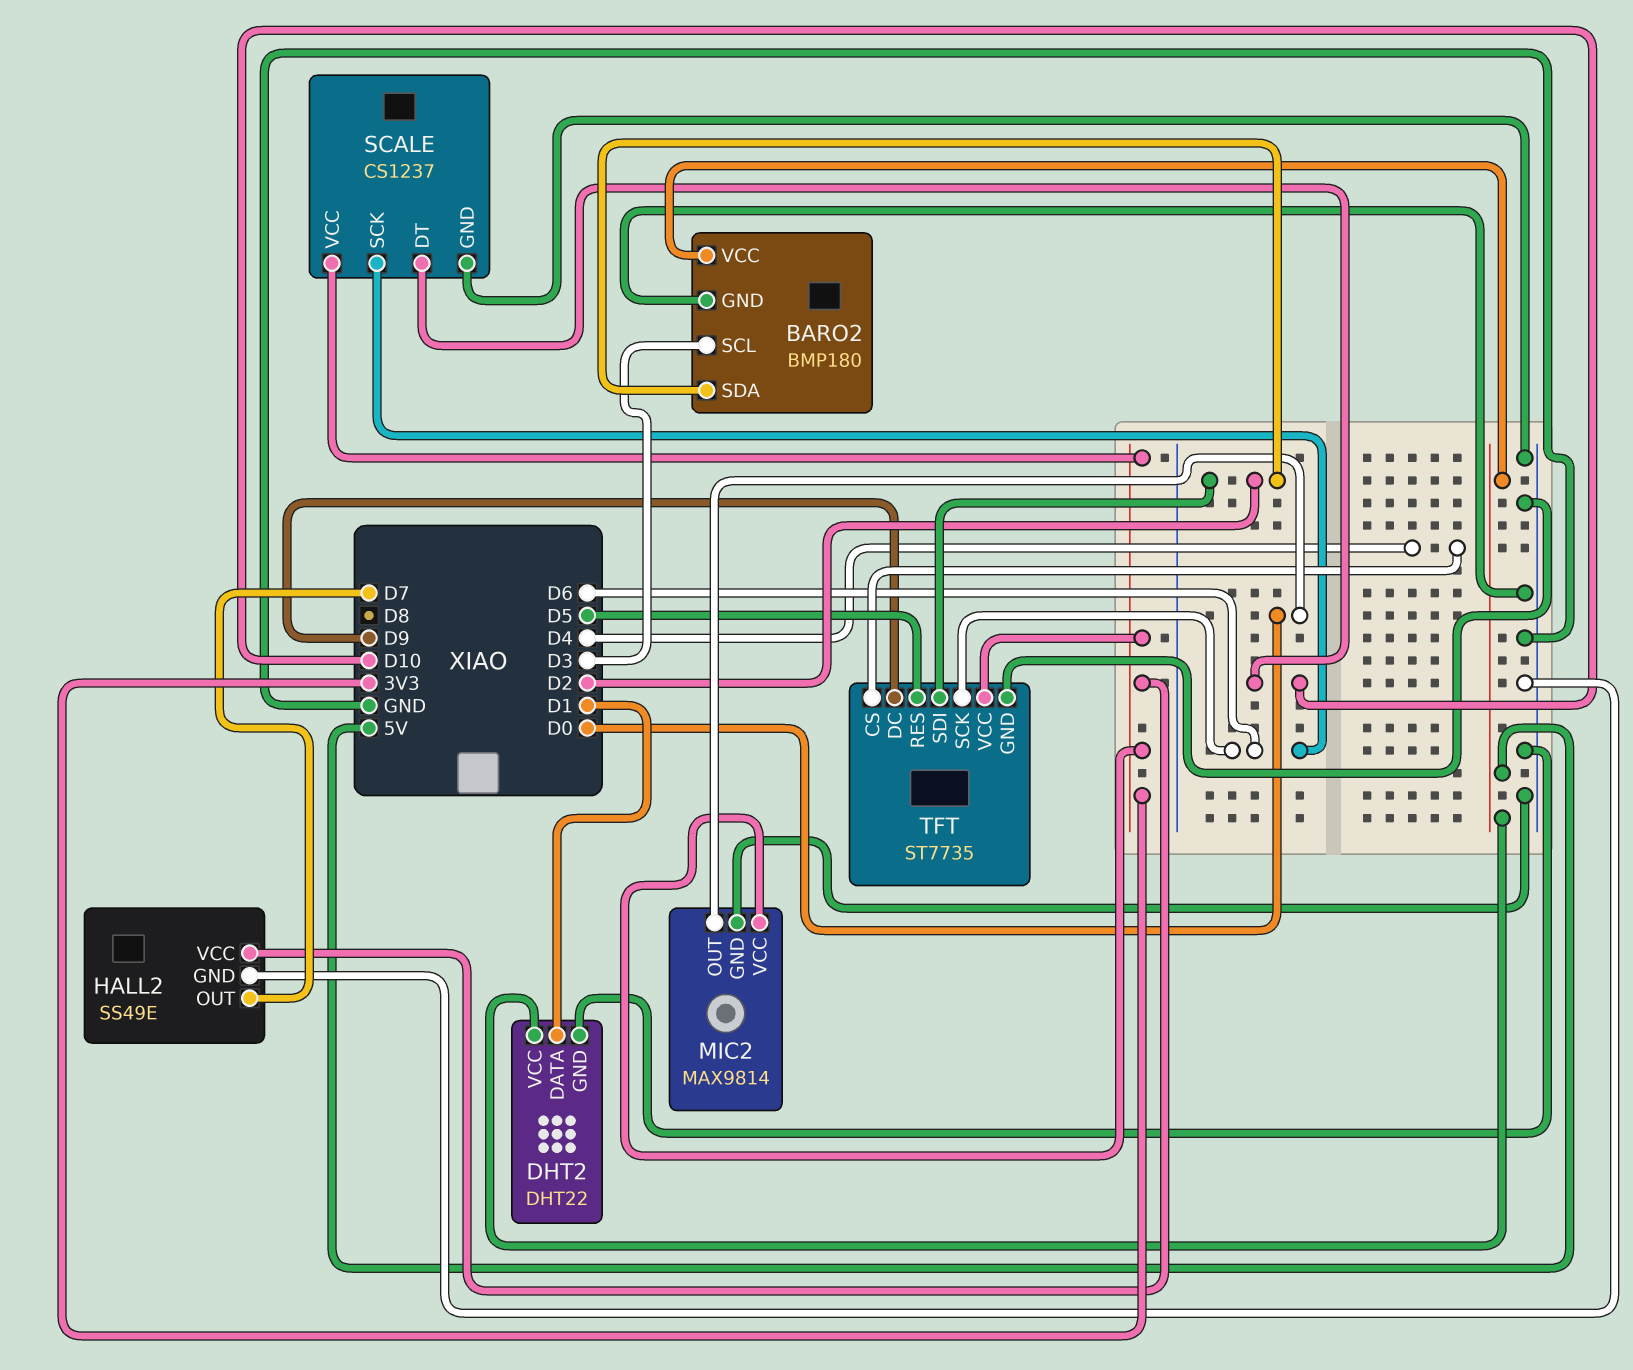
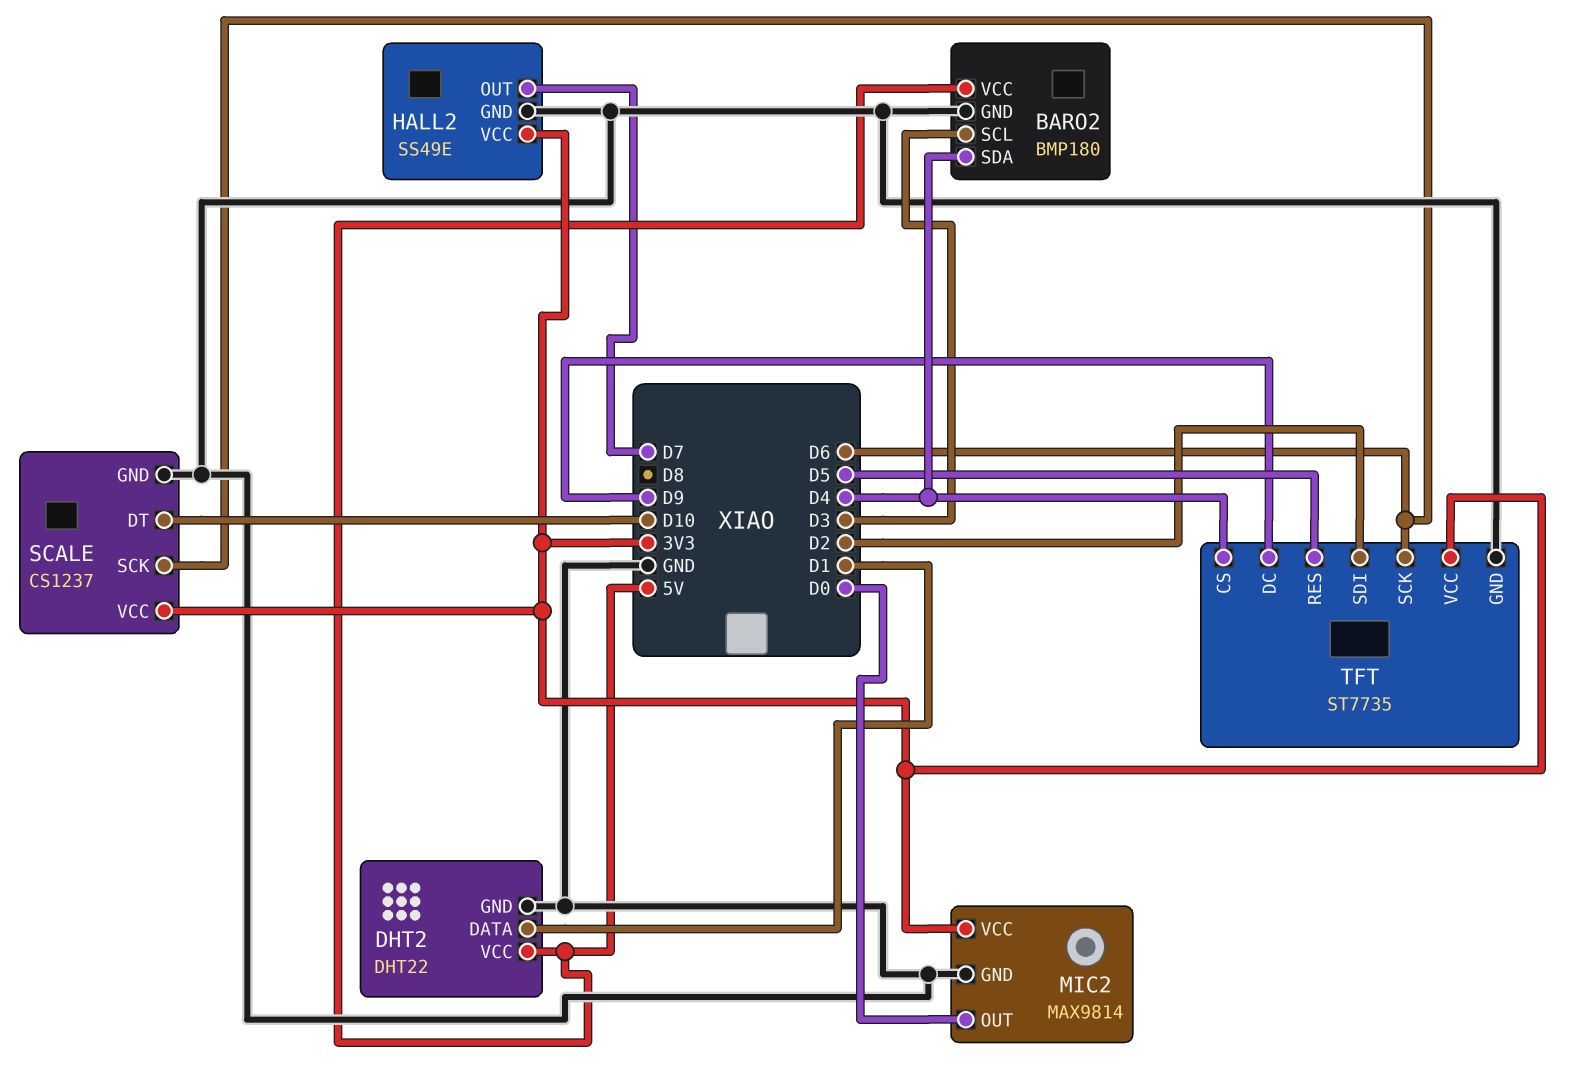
BARO2 pin SDA: D2 -> D4

